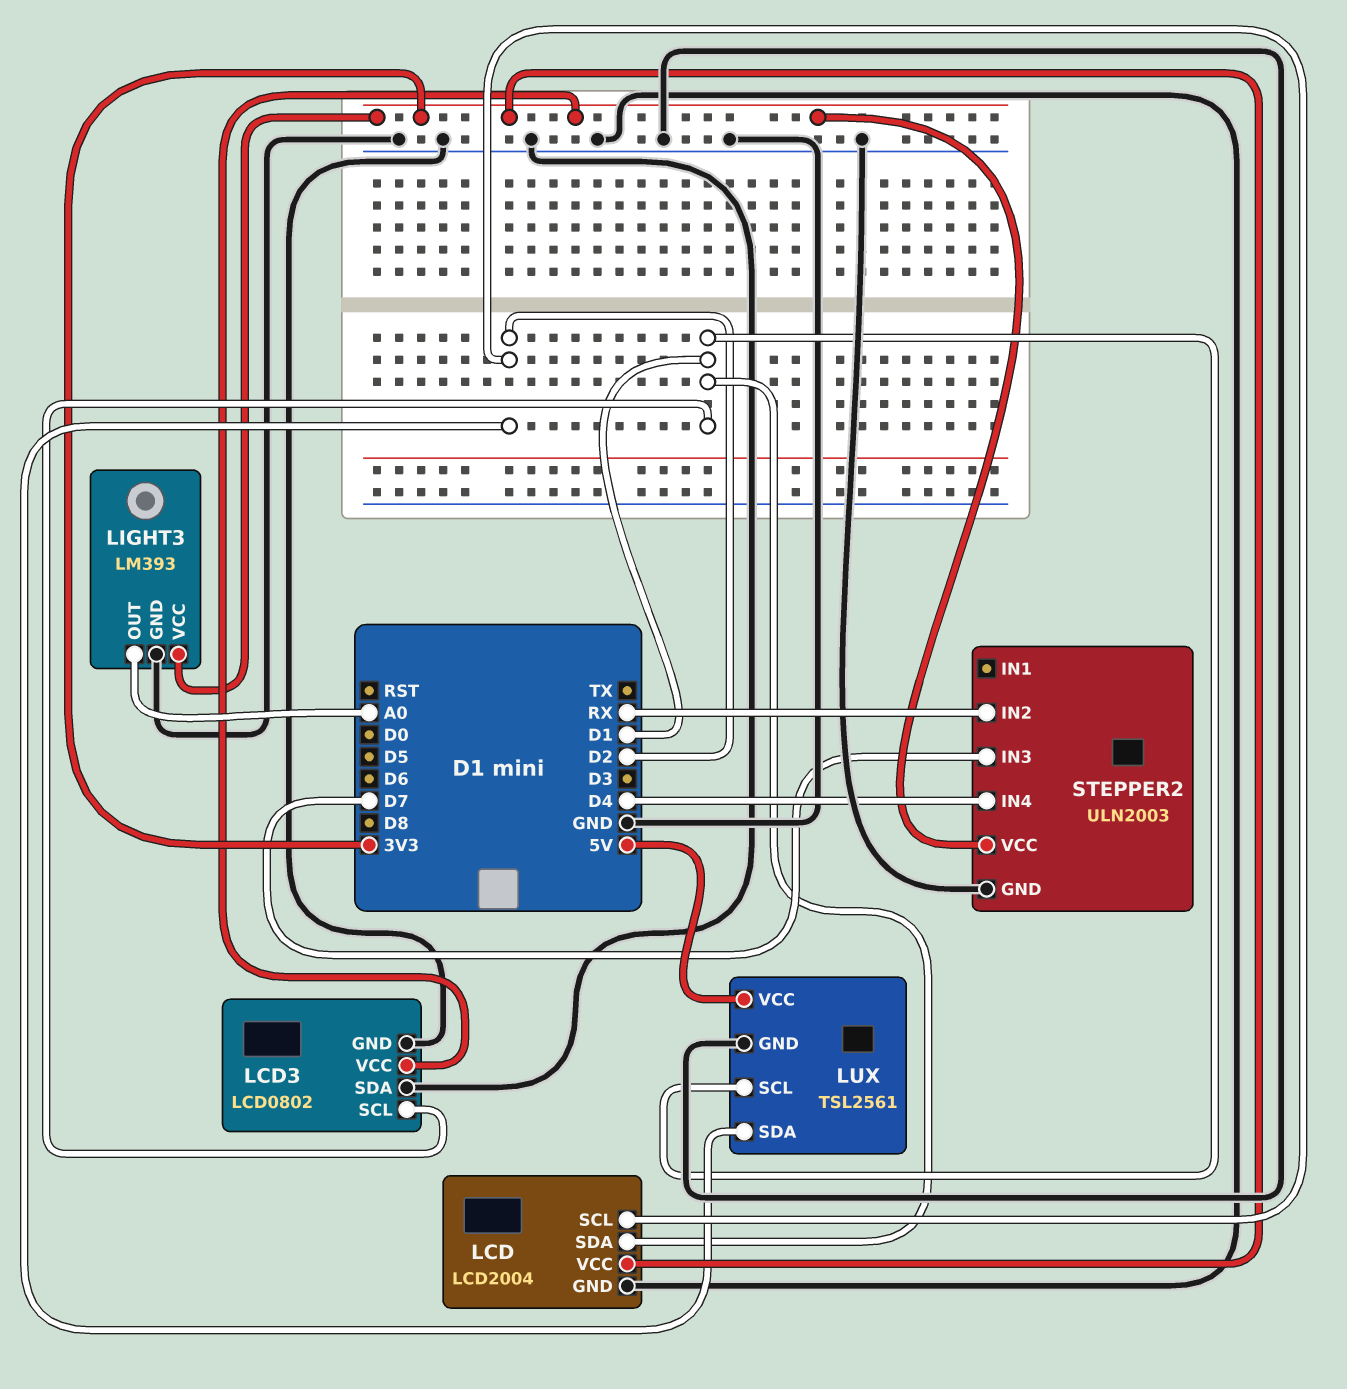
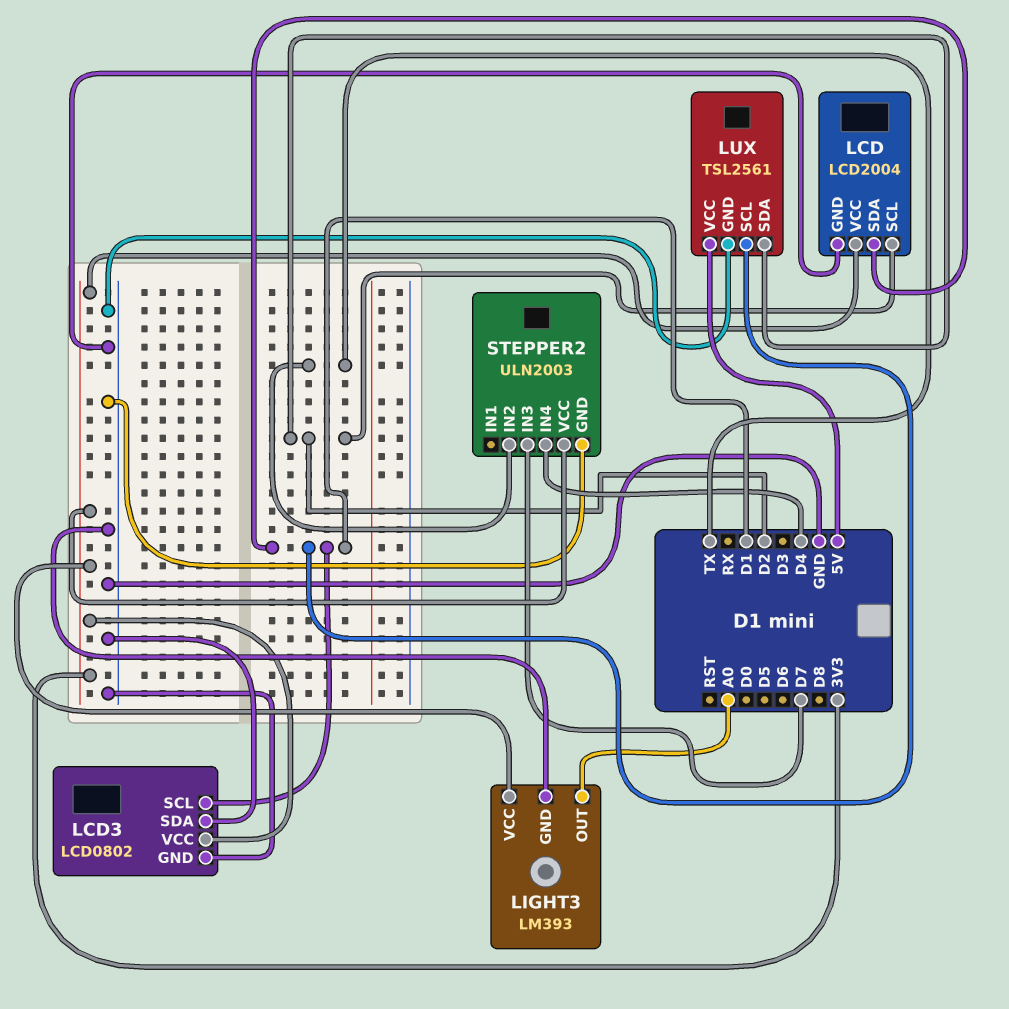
STEPPER2 pin IN2: RX -> TX

